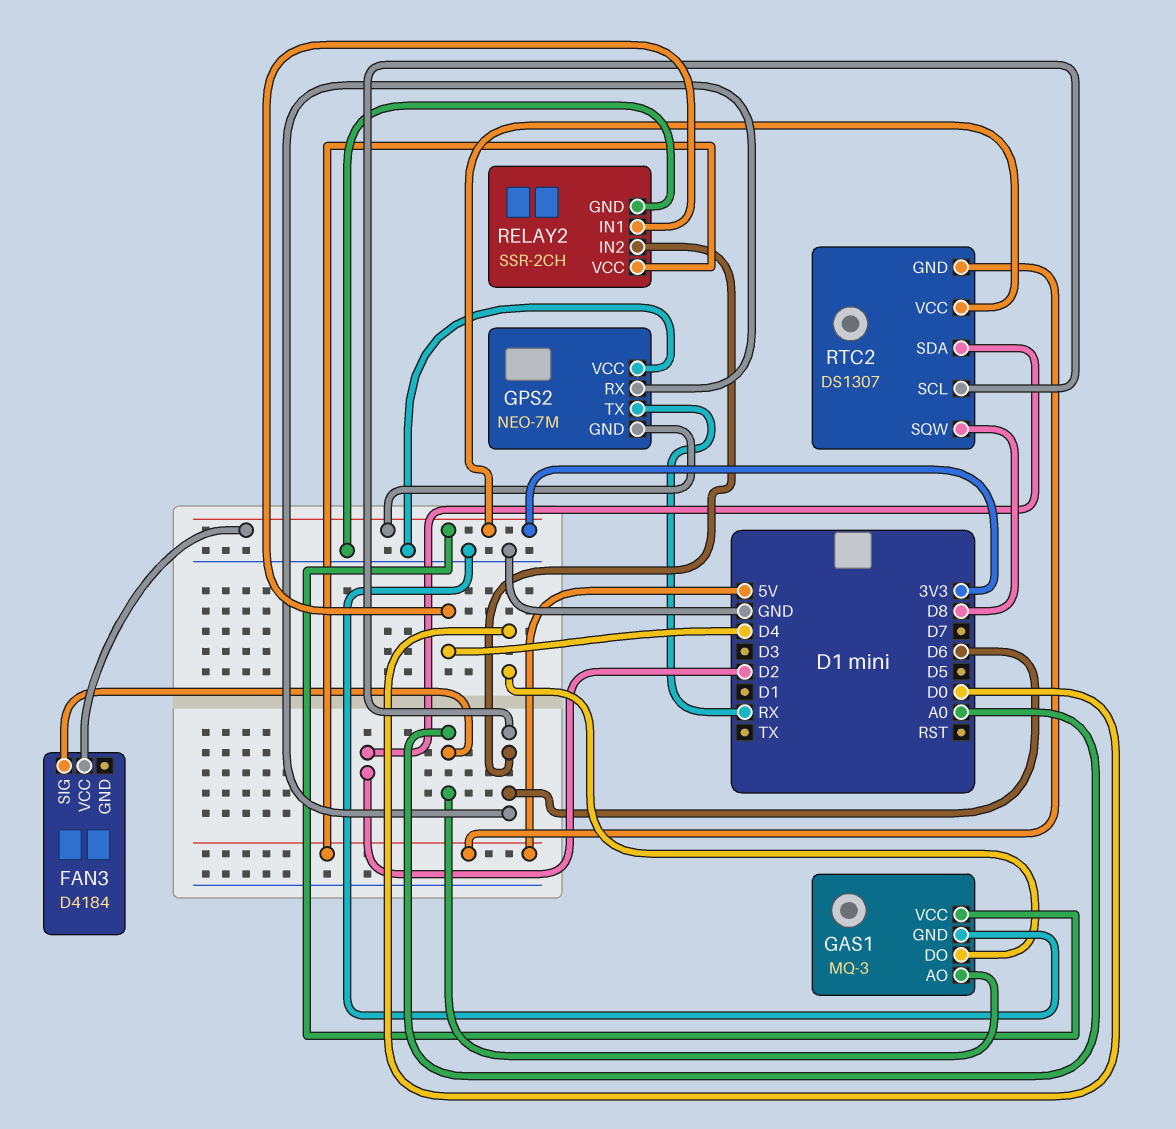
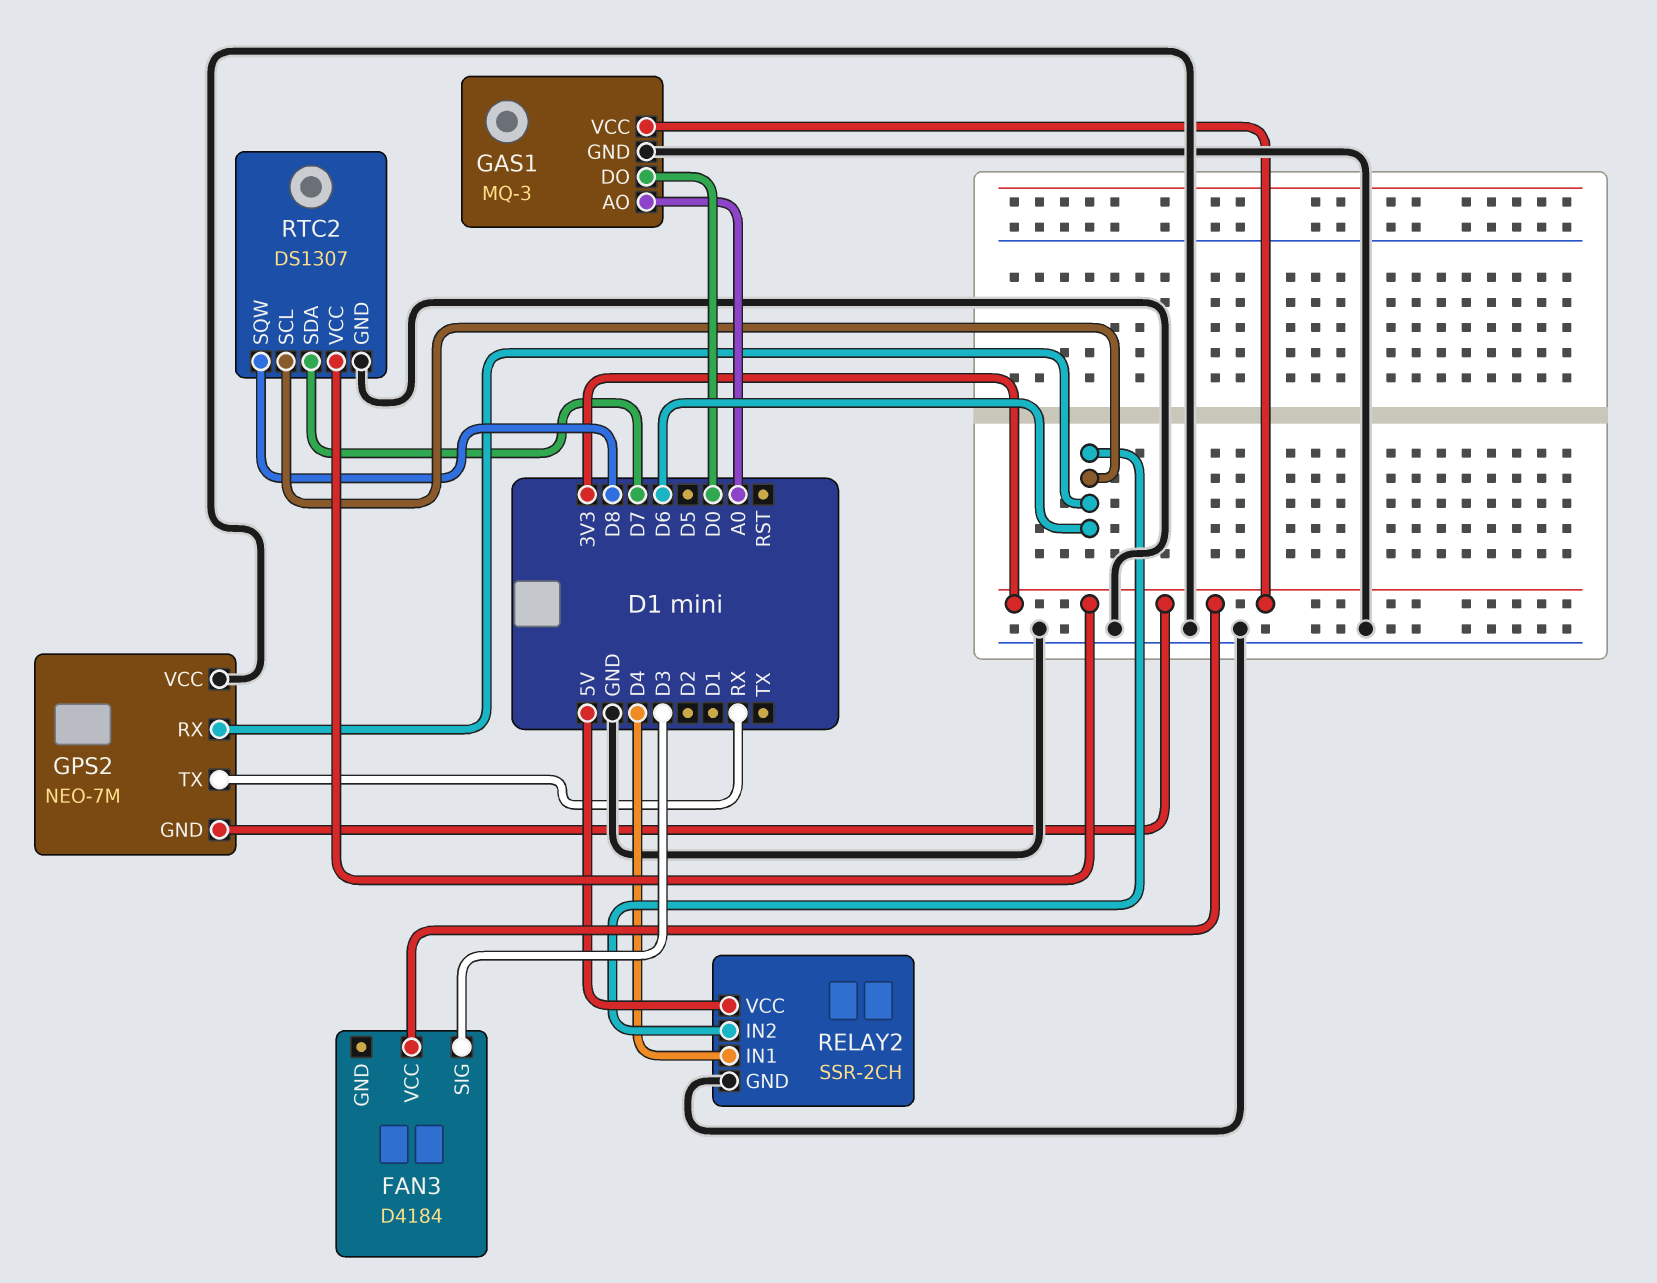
FAN3 pin SIG: A0 -> D3
RTC2 pin GND: 5V -> GND
RTC2 pin SDA: D2 -> D7

